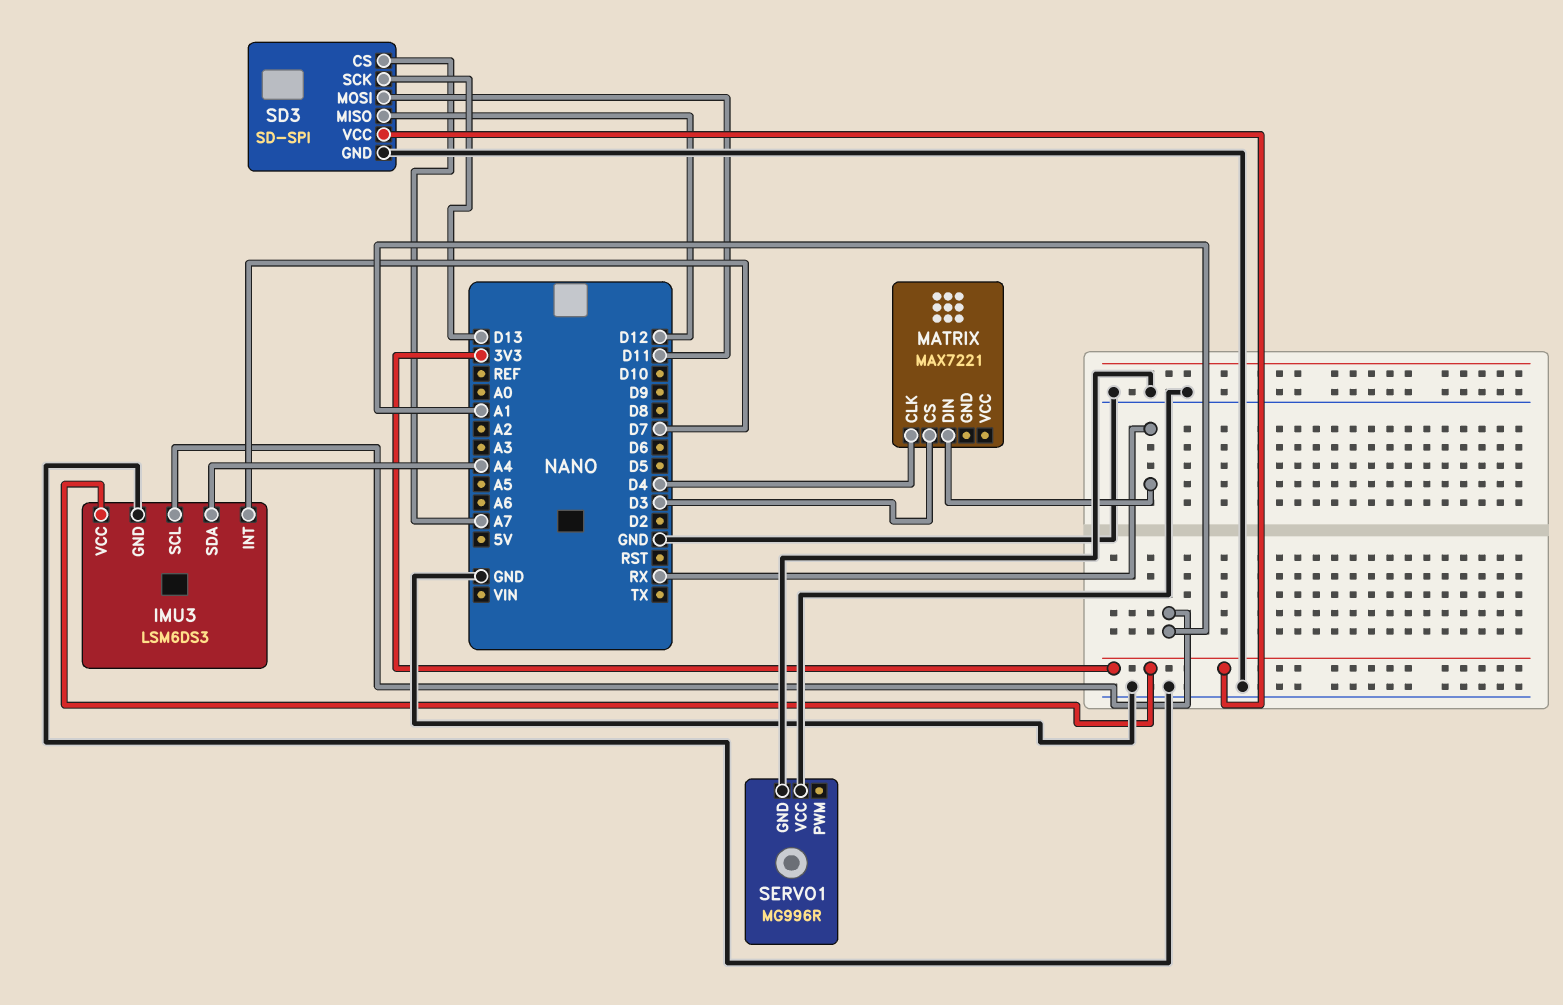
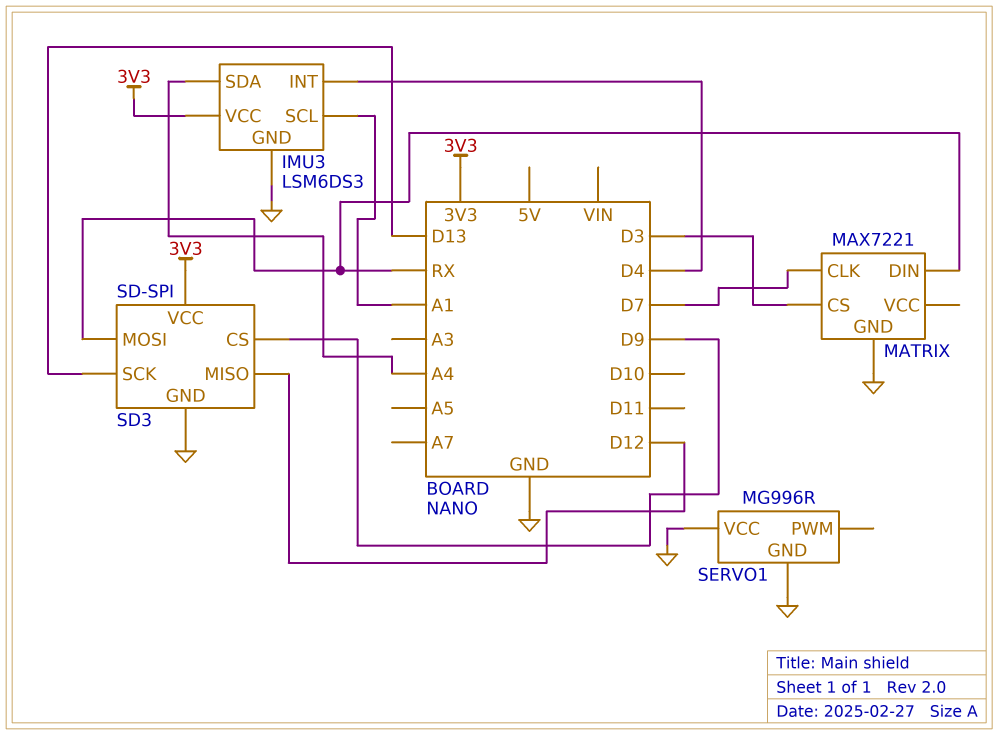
IMU3 pin INT: D7 -> D4
MATRIX pin CLK: D4 -> D7
MATRIX pin GND: none -> GND
SD3 pin CS: A7 -> D9
SD3 pin MOSI: D11 -> RX

